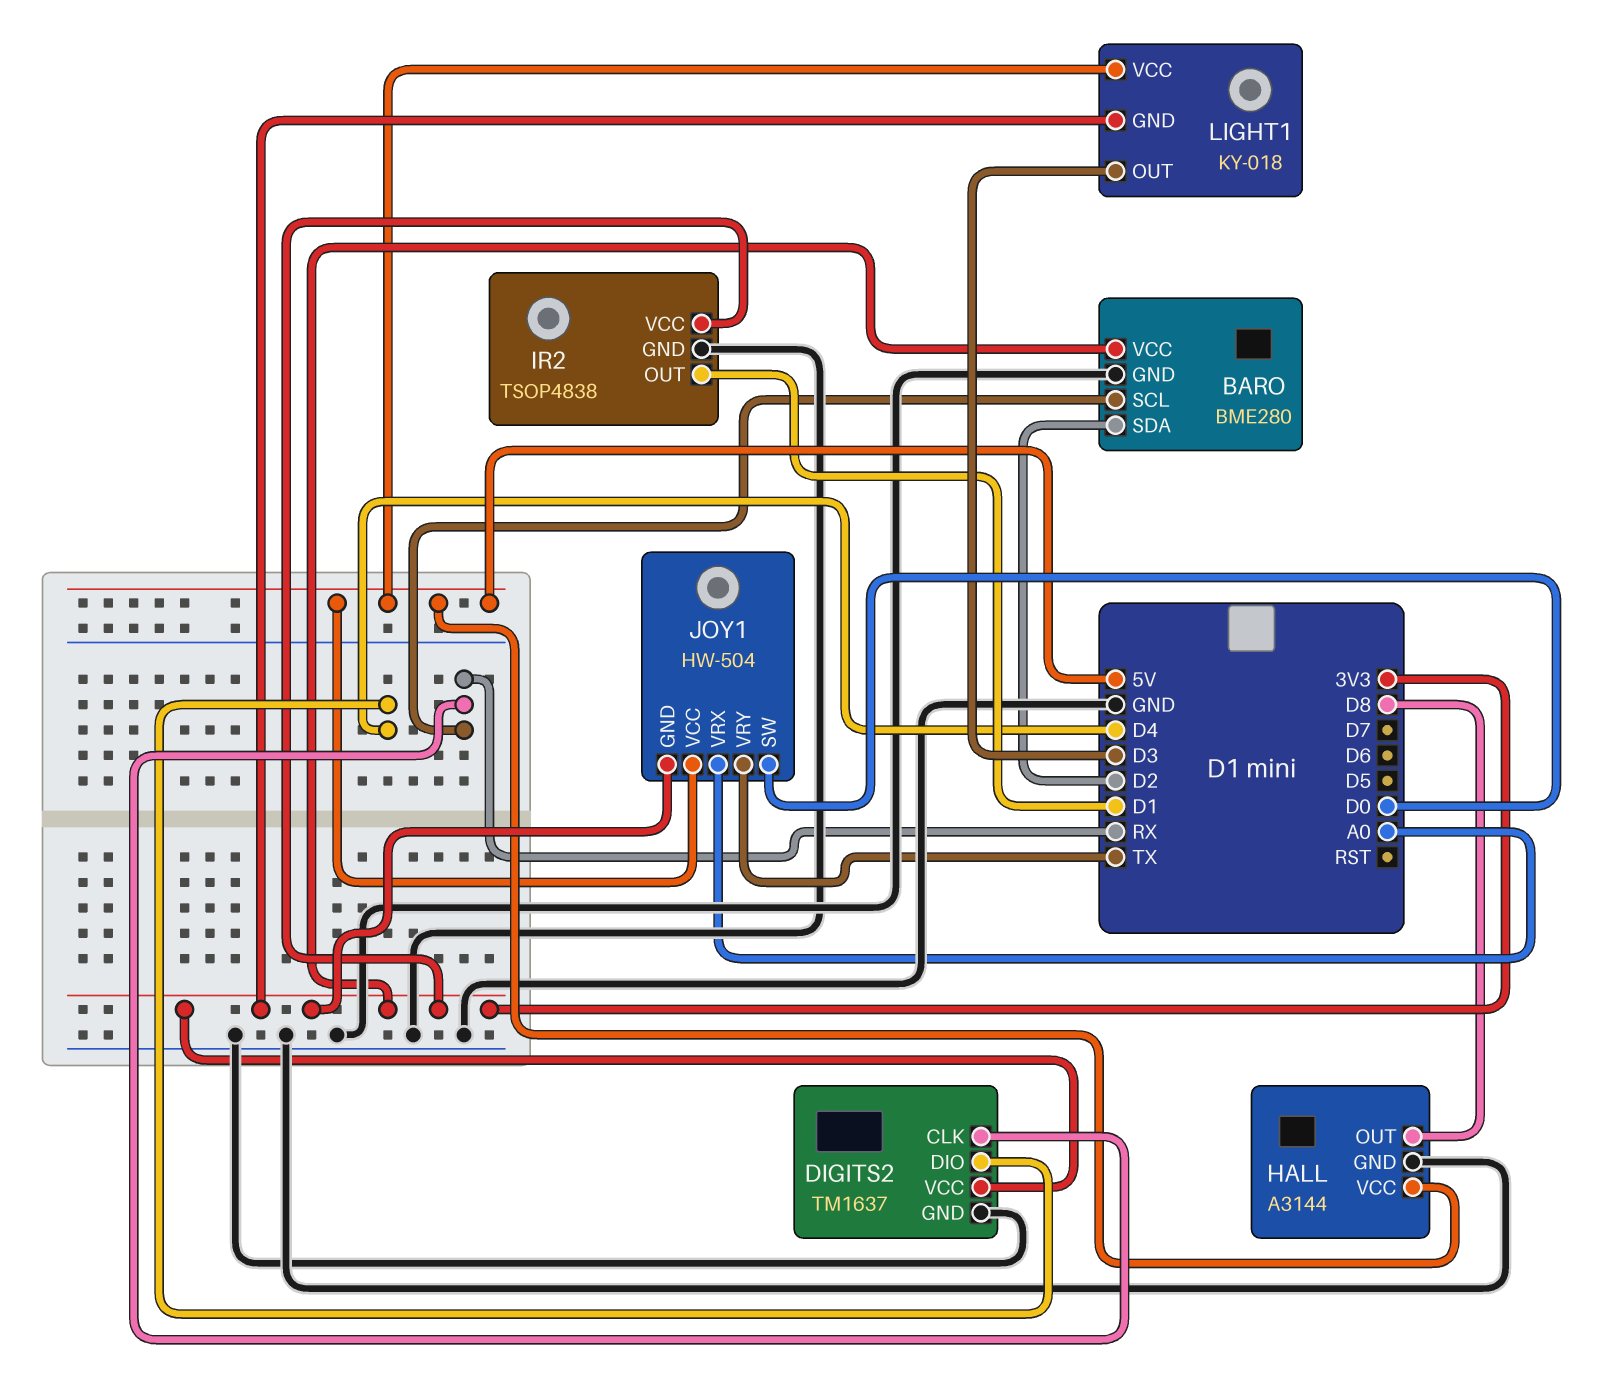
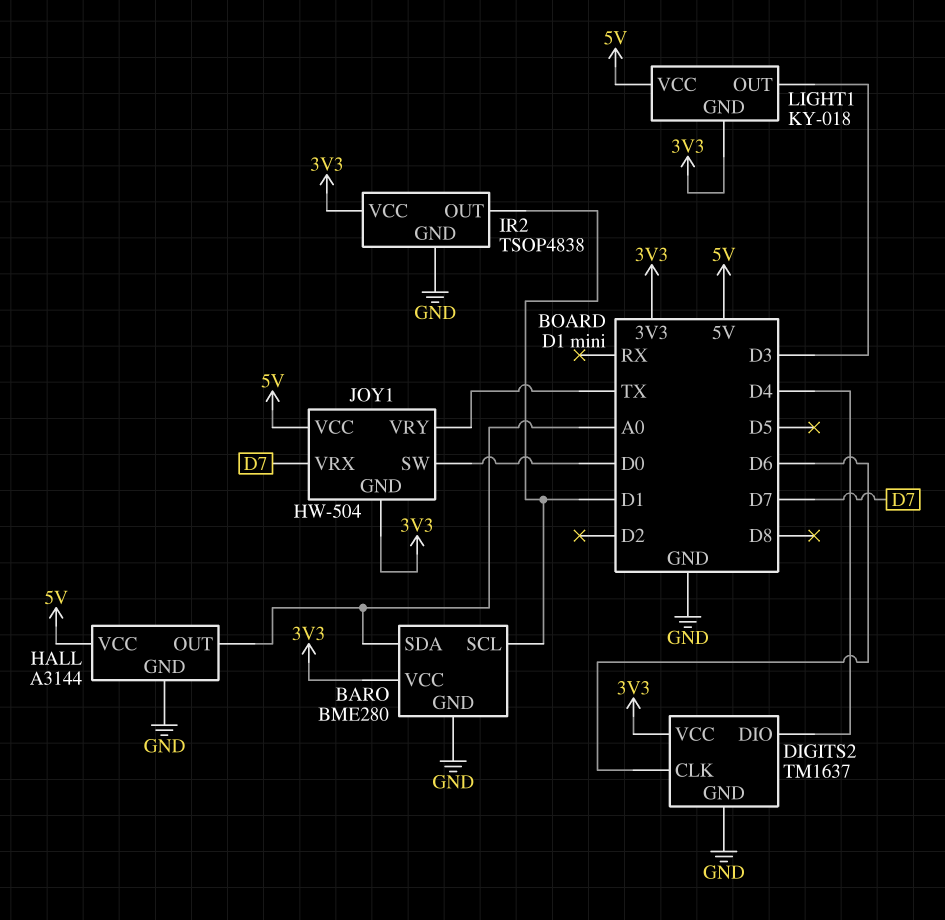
BARO pin SCL: RX -> D1
BARO pin SDA: D2 -> A0
DIGITS2 pin CLK: RX -> D6
HALL pin OUT: D8 -> A0
JOY1 pin VRX: A0 -> D7

